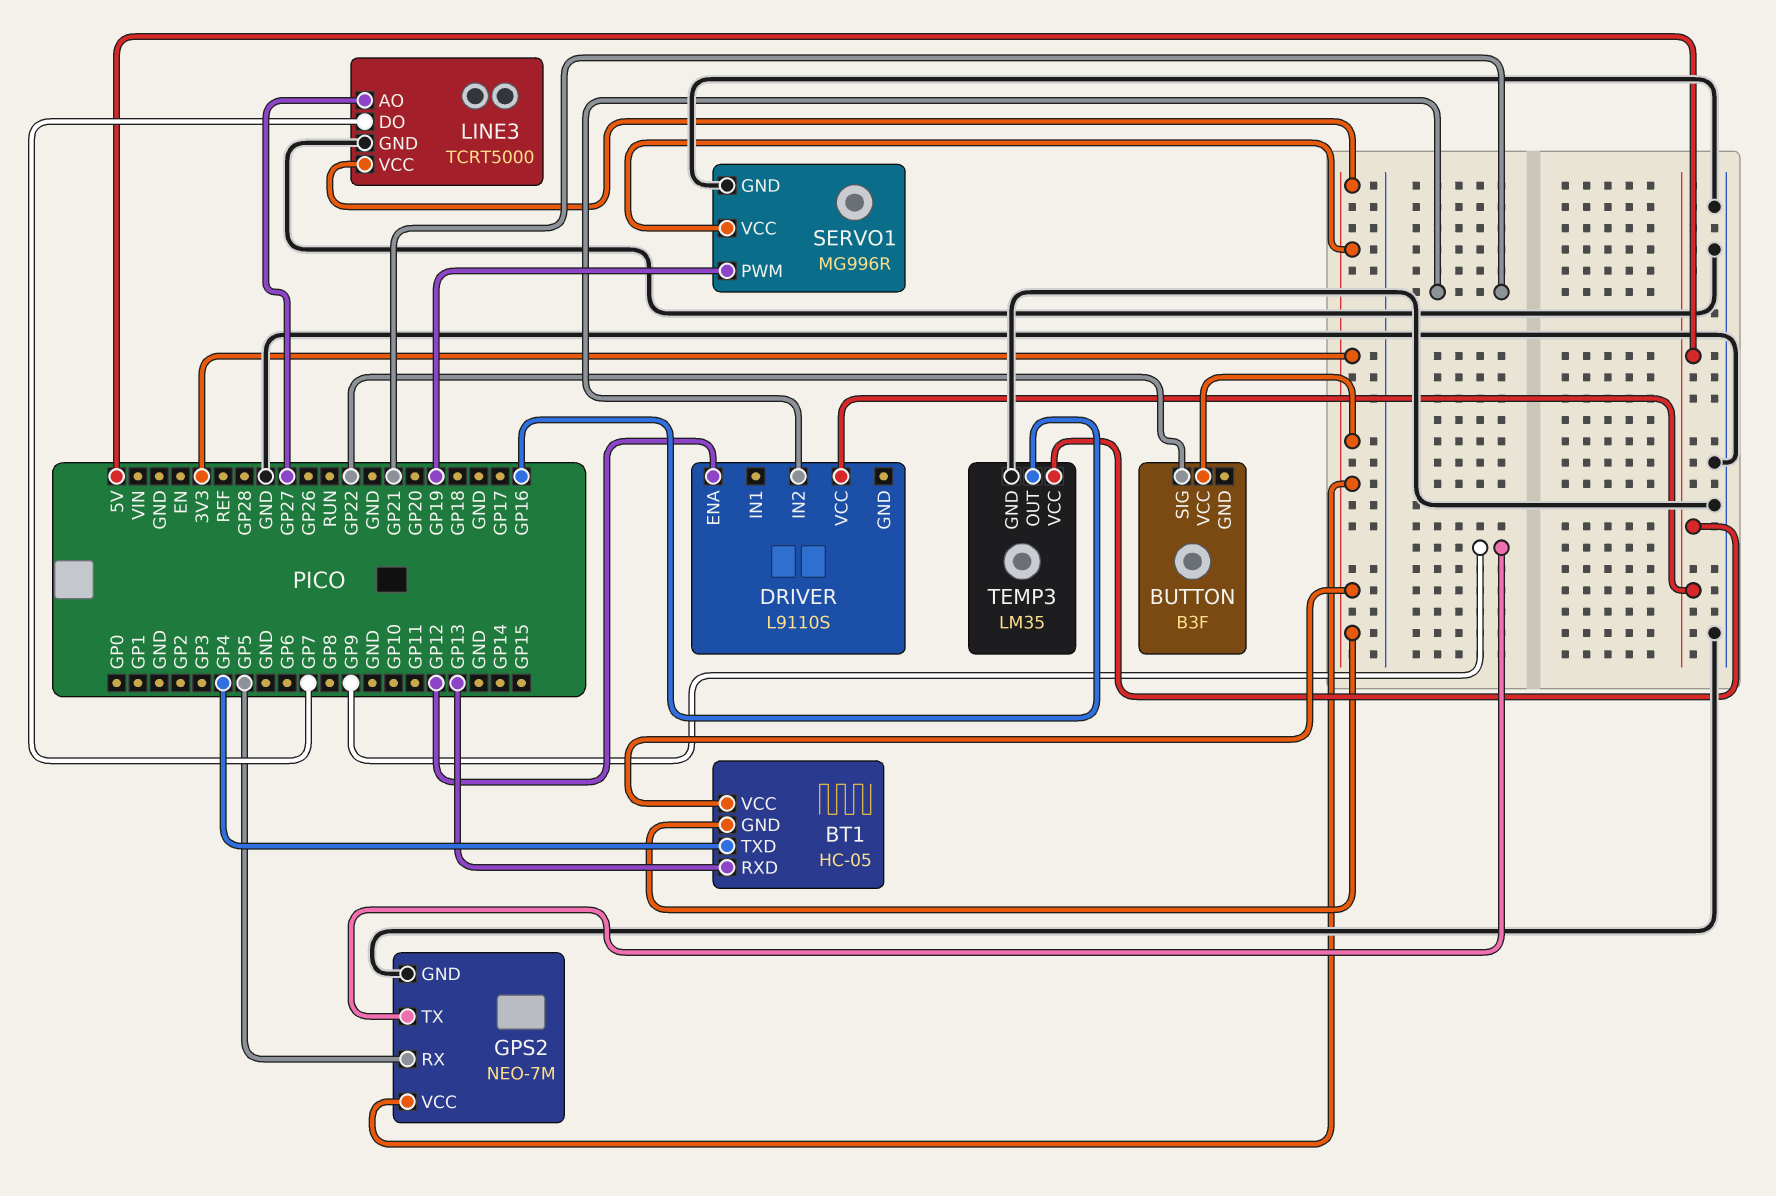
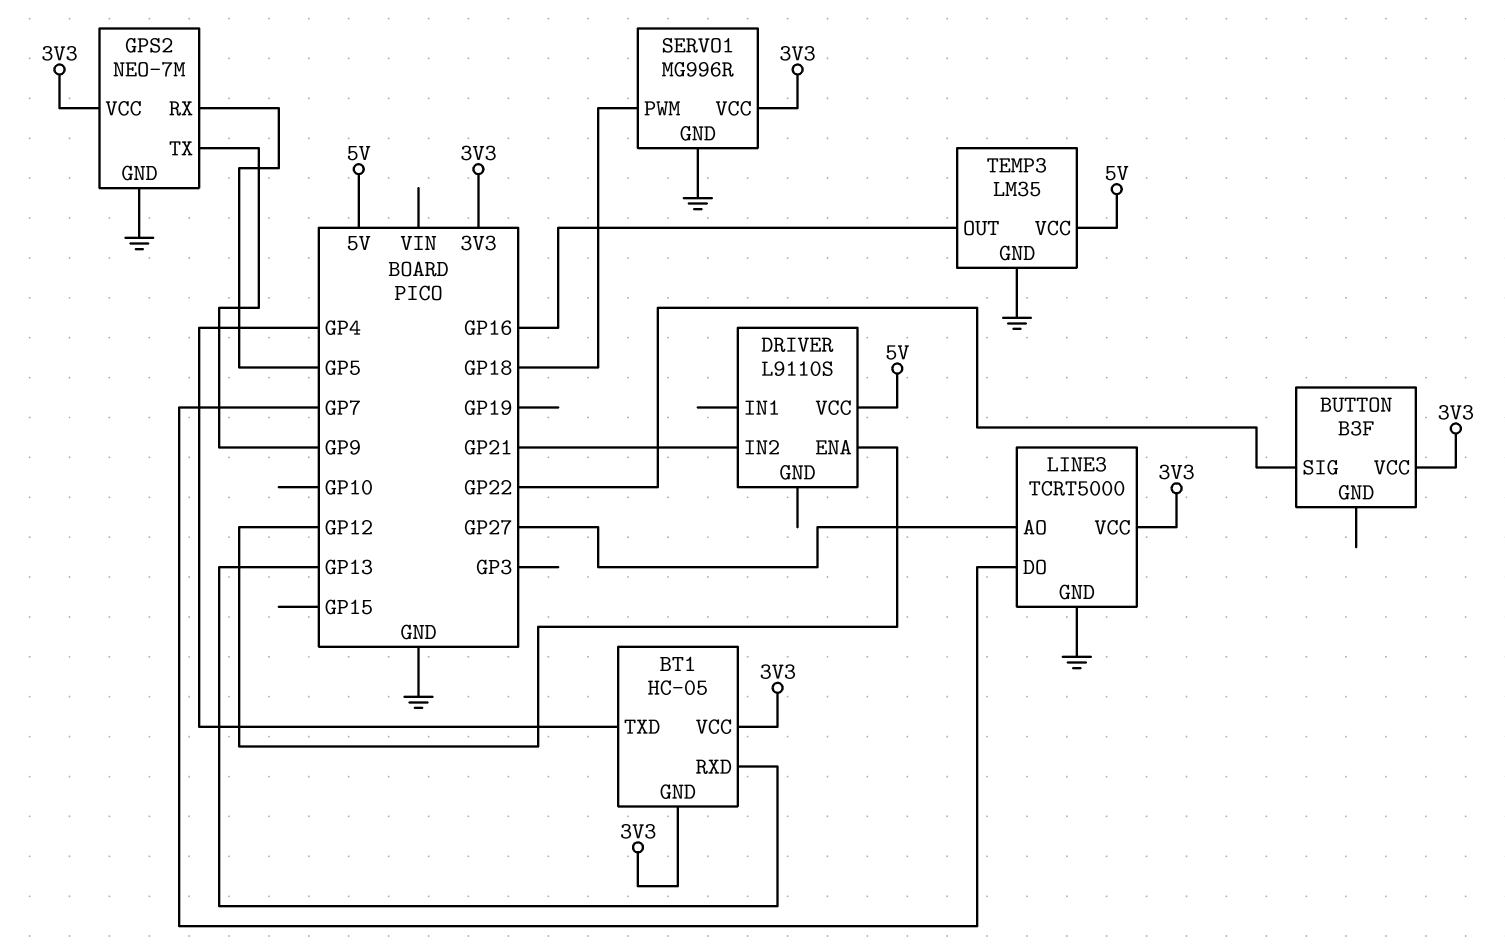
SERVO1 pin PWM: GP19 -> GP18

